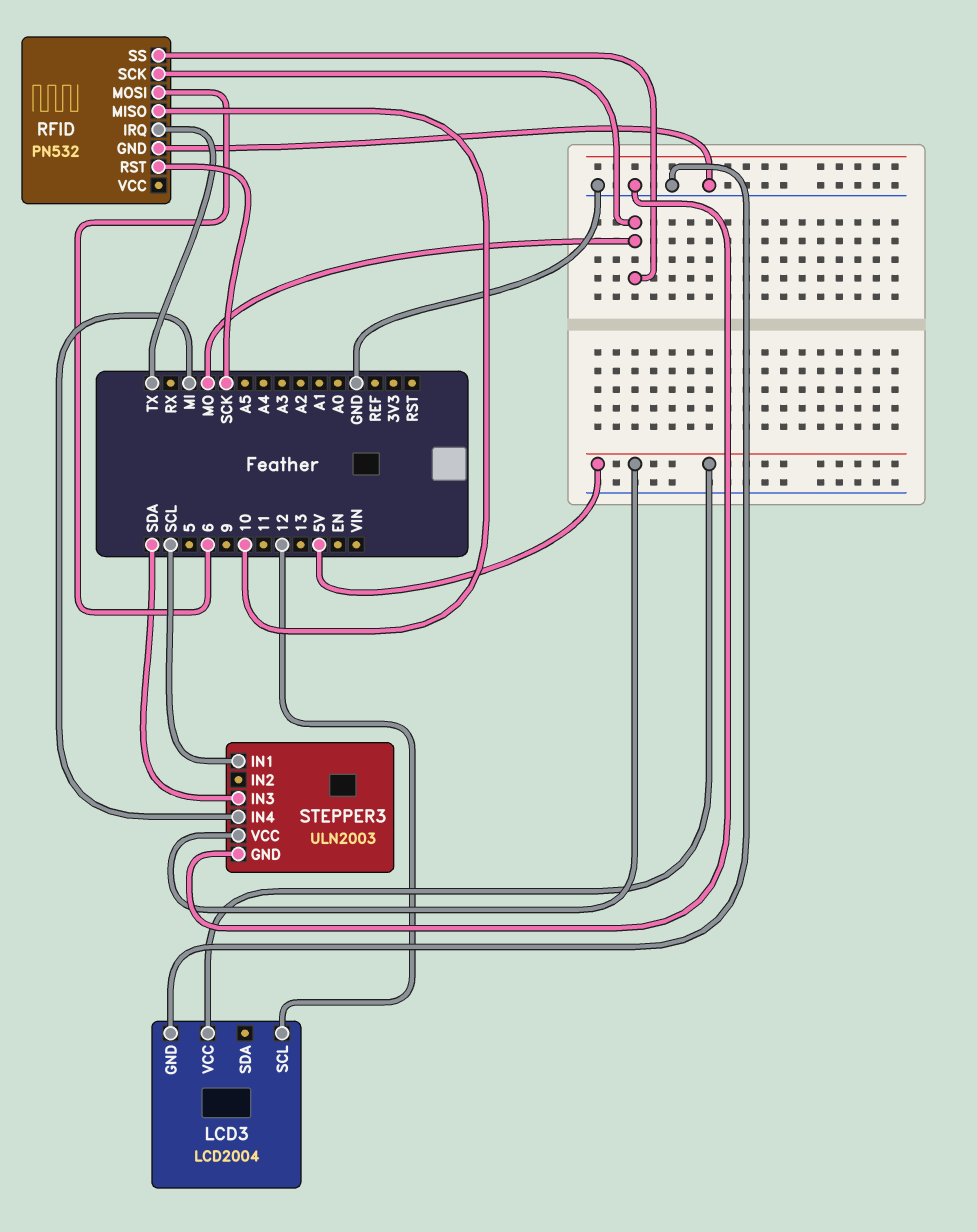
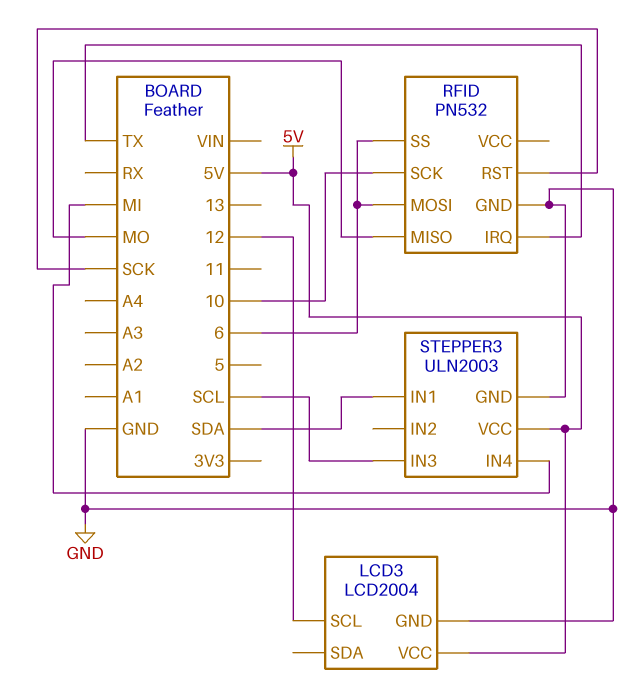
RFID pin MISO: 10 -> MO
RFID pin SCK: MO -> 10
RFID pin SS: MO -> 6
STEPPER3 pin IN1: SCL -> SDA
STEPPER3 pin IN3: SDA -> SCL

